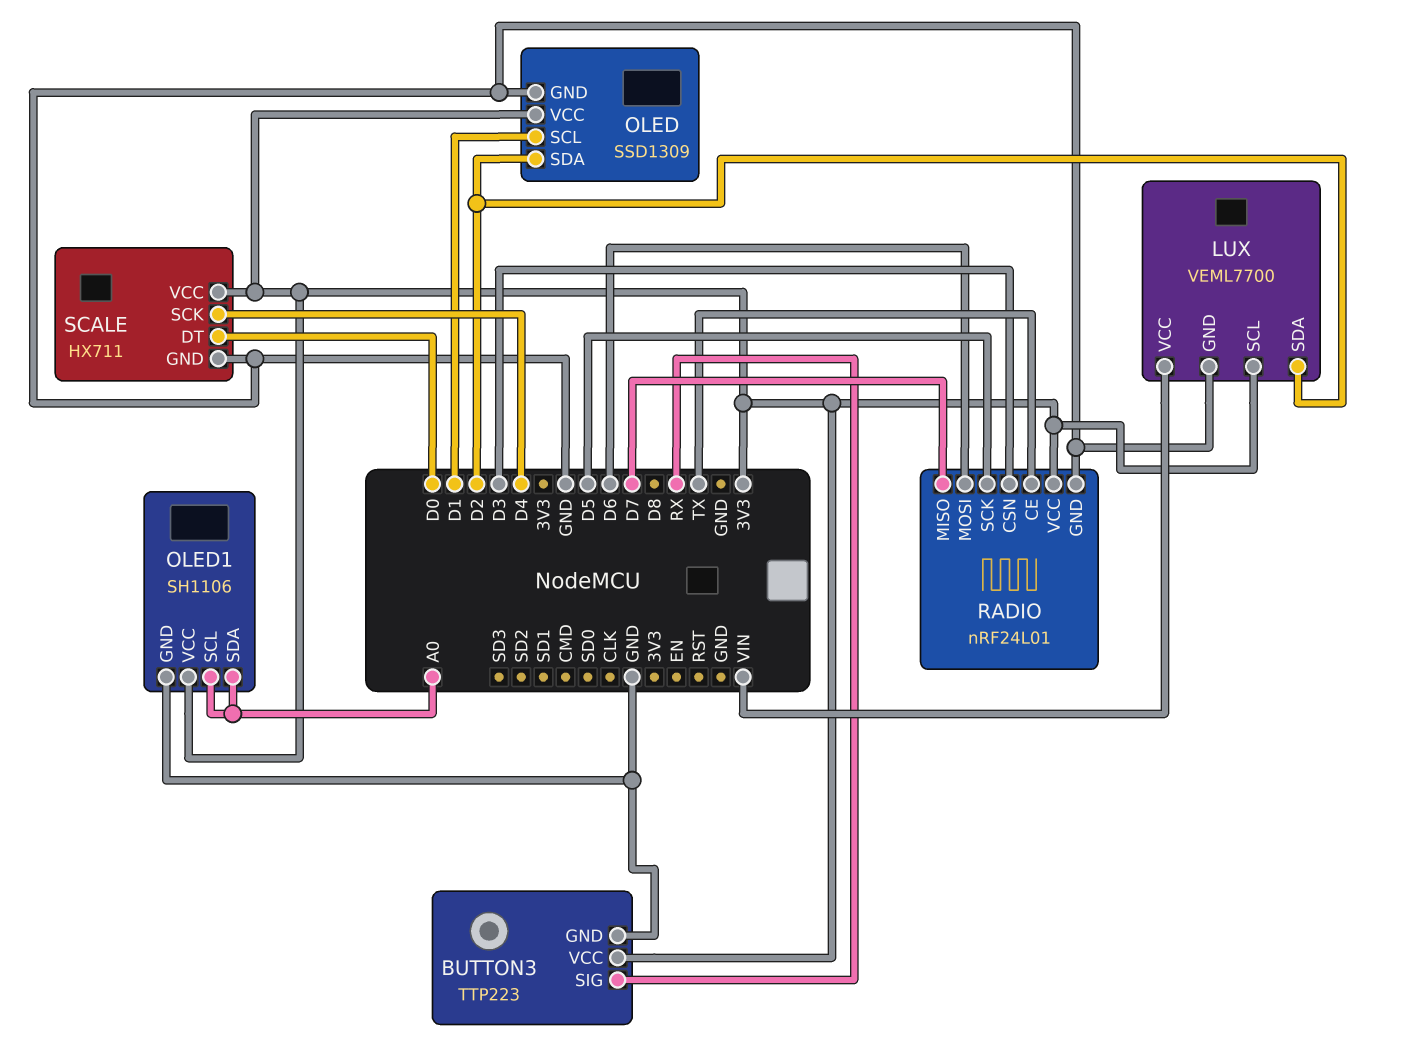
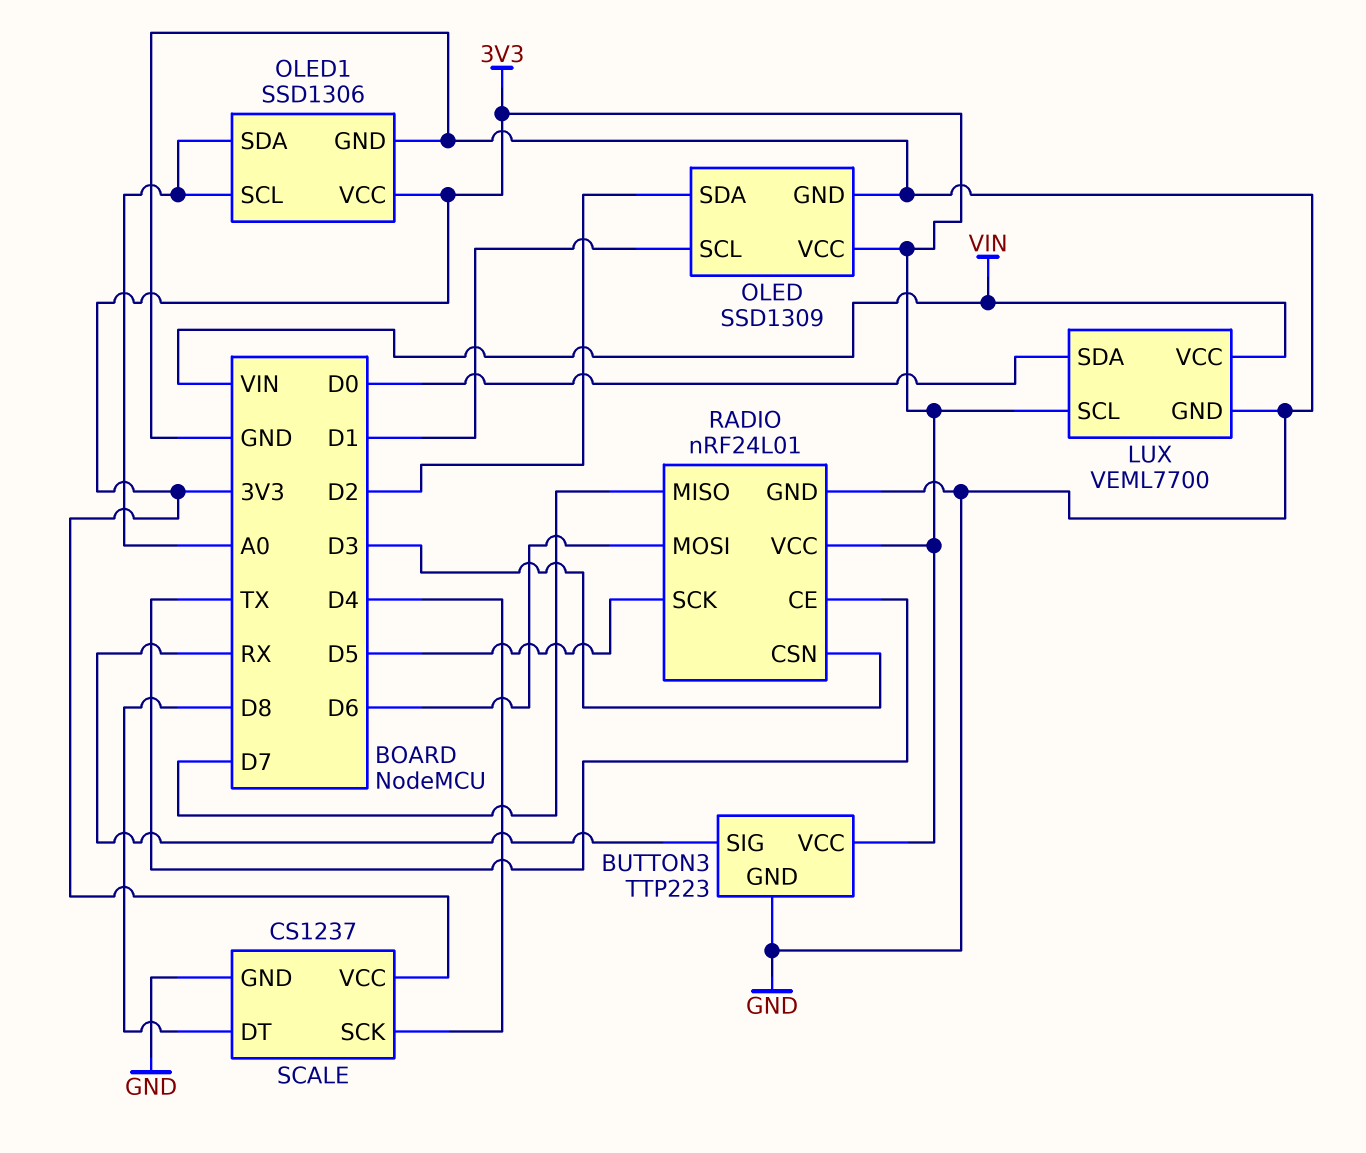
LUX pin SDA: D2 -> D0
OLED1: SH1106 -> SSD1306
SCALE: HX711 -> CS1237
SCALE pin DT: D0 -> D8

